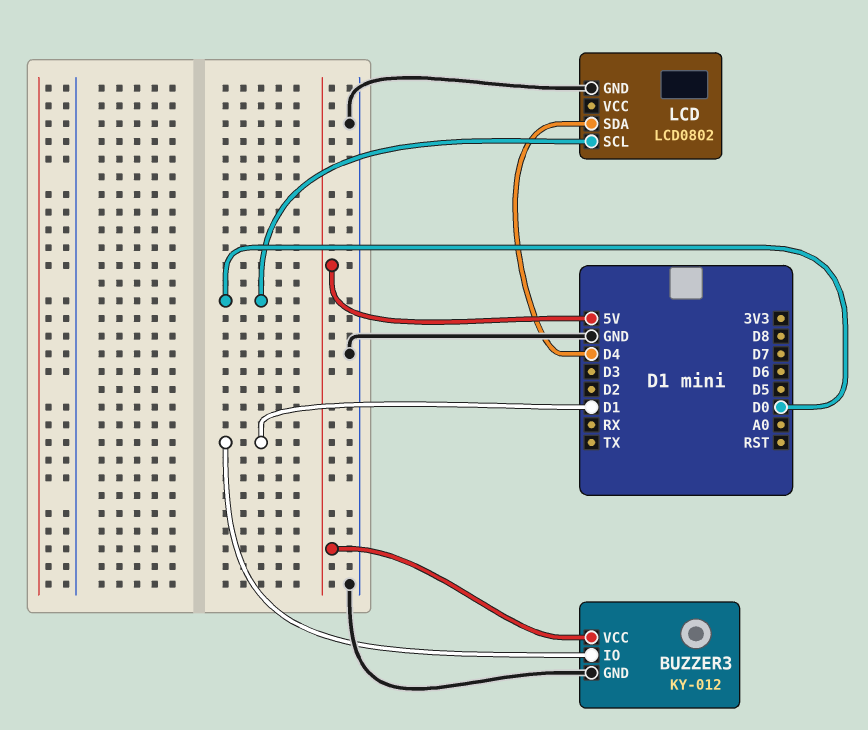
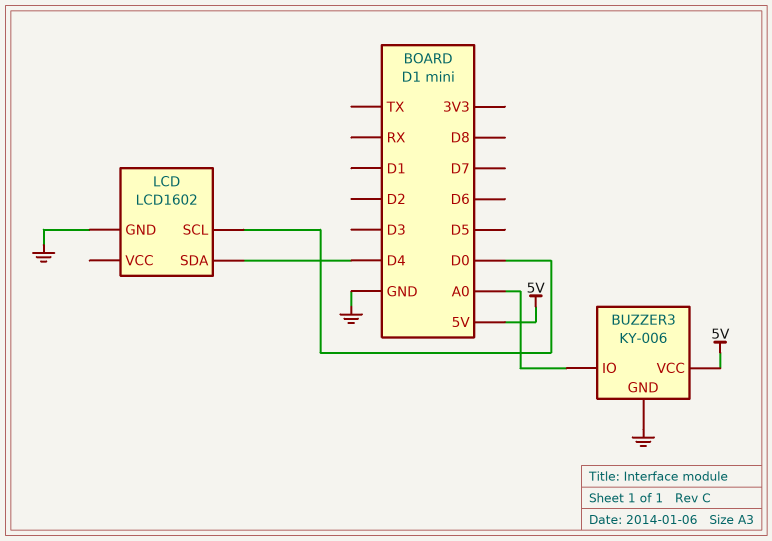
BUZZER3: KY-012 -> KY-006
BUZZER3 pin IO: D1 -> A0
LCD: LCD0802 -> LCD1602

